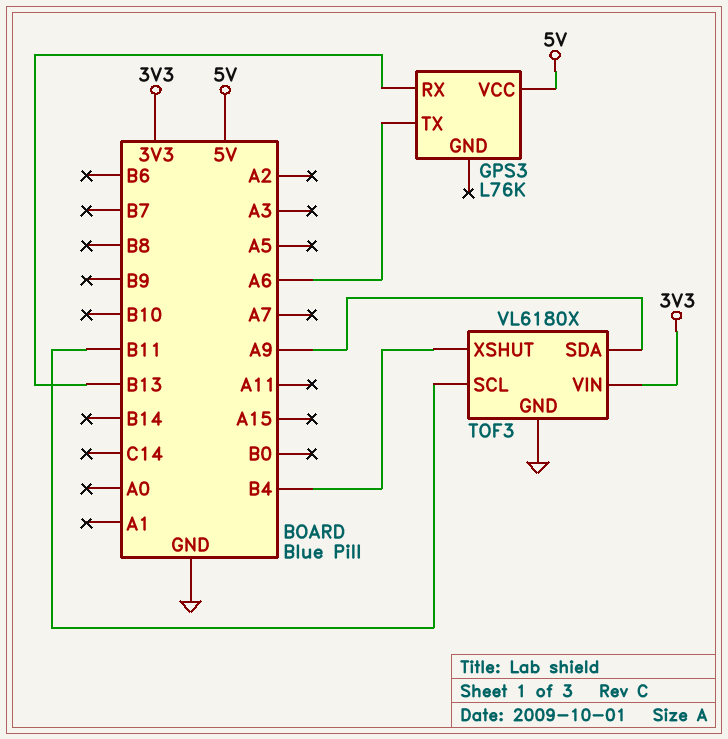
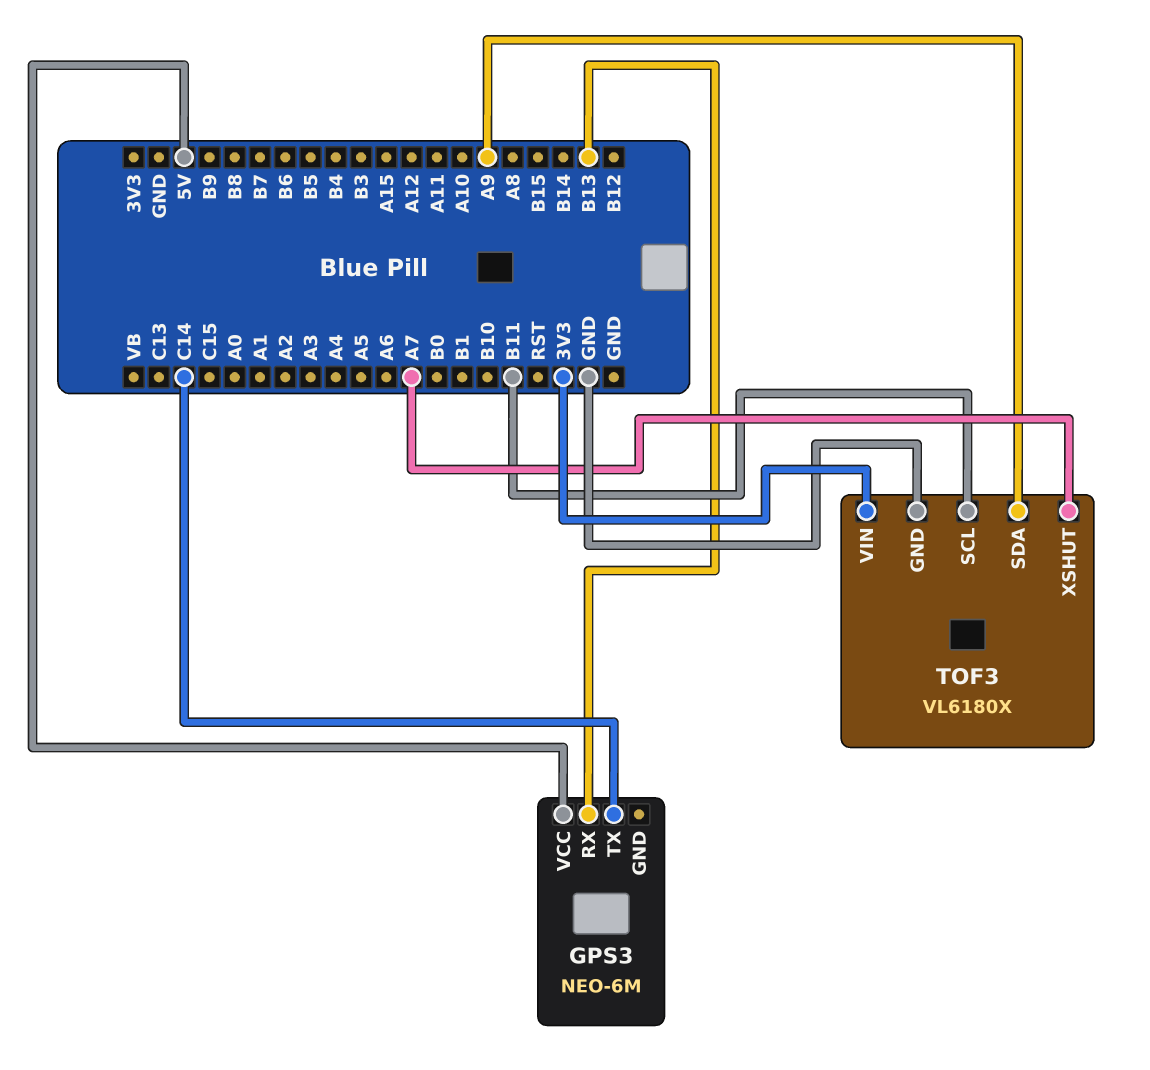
GPS3: L76K -> NEO-6M
GPS3 pin TX: A6 -> C14
TOF3 pin XSHUT: B4 -> A7

